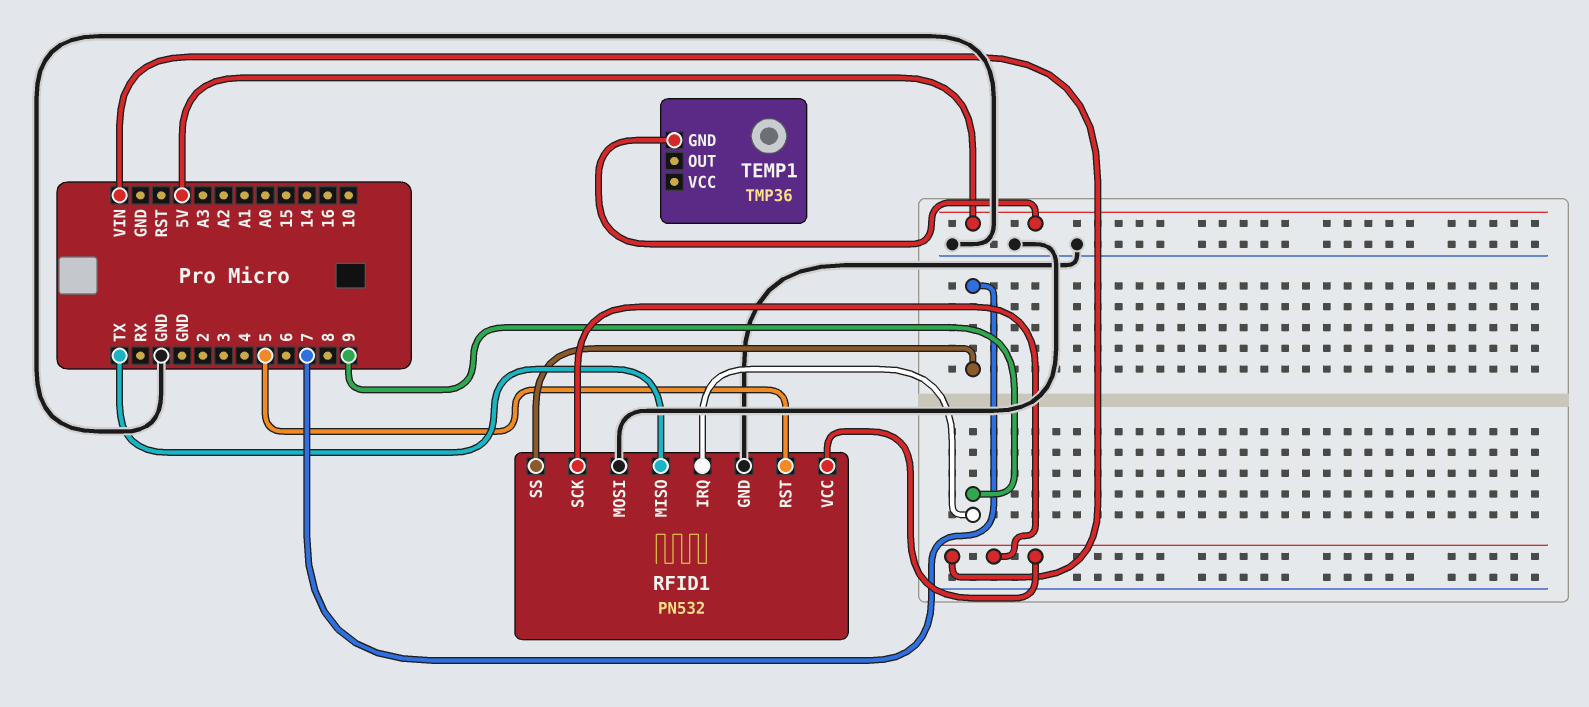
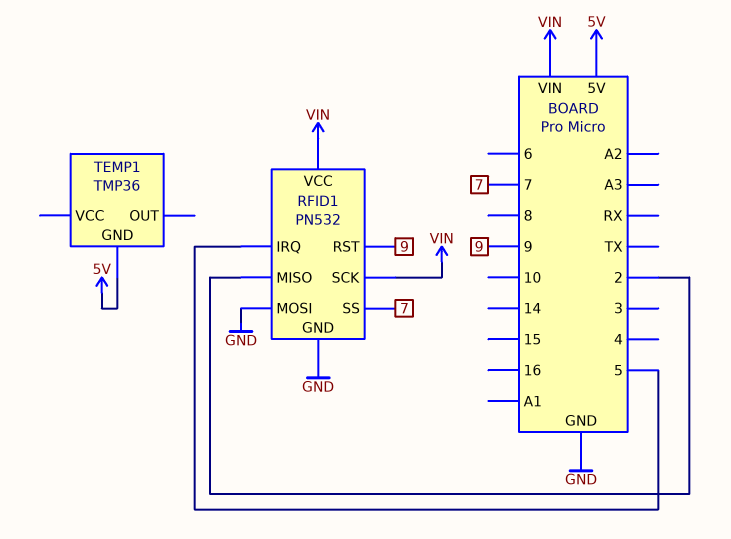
RFID1 pin IRQ: 9 -> 5
RFID1 pin MISO: TX -> 2
RFID1 pin RST: 5 -> 9

